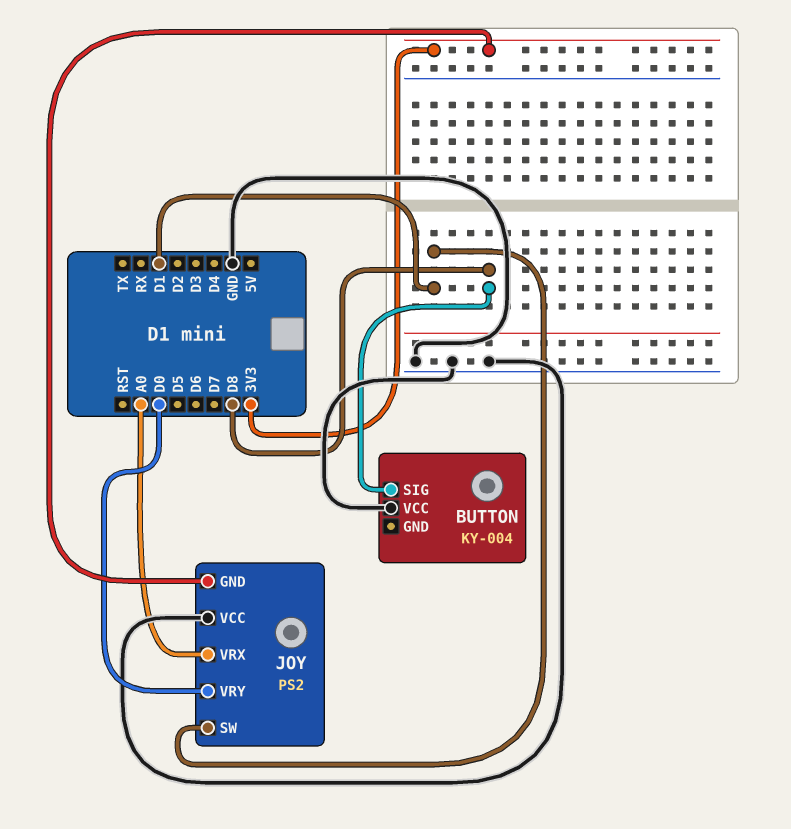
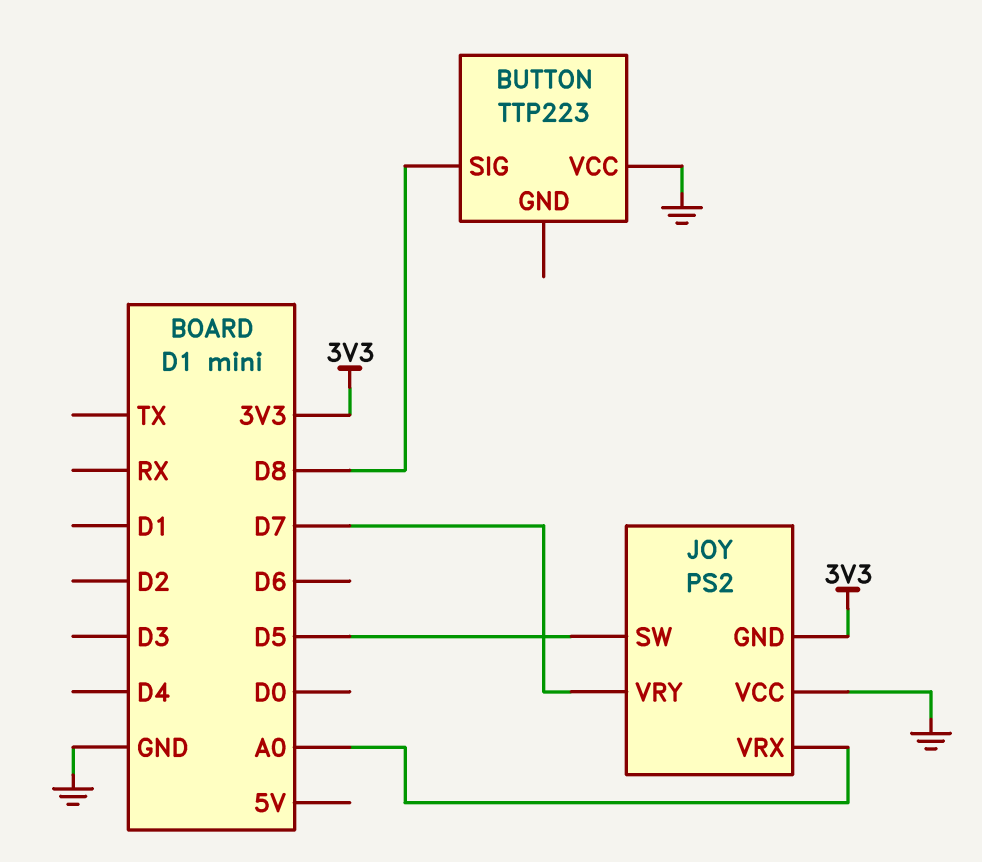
BUTTON: KY-004 -> TTP223
JOY pin SW: D1 -> D5
JOY pin VRY: D0 -> D7

